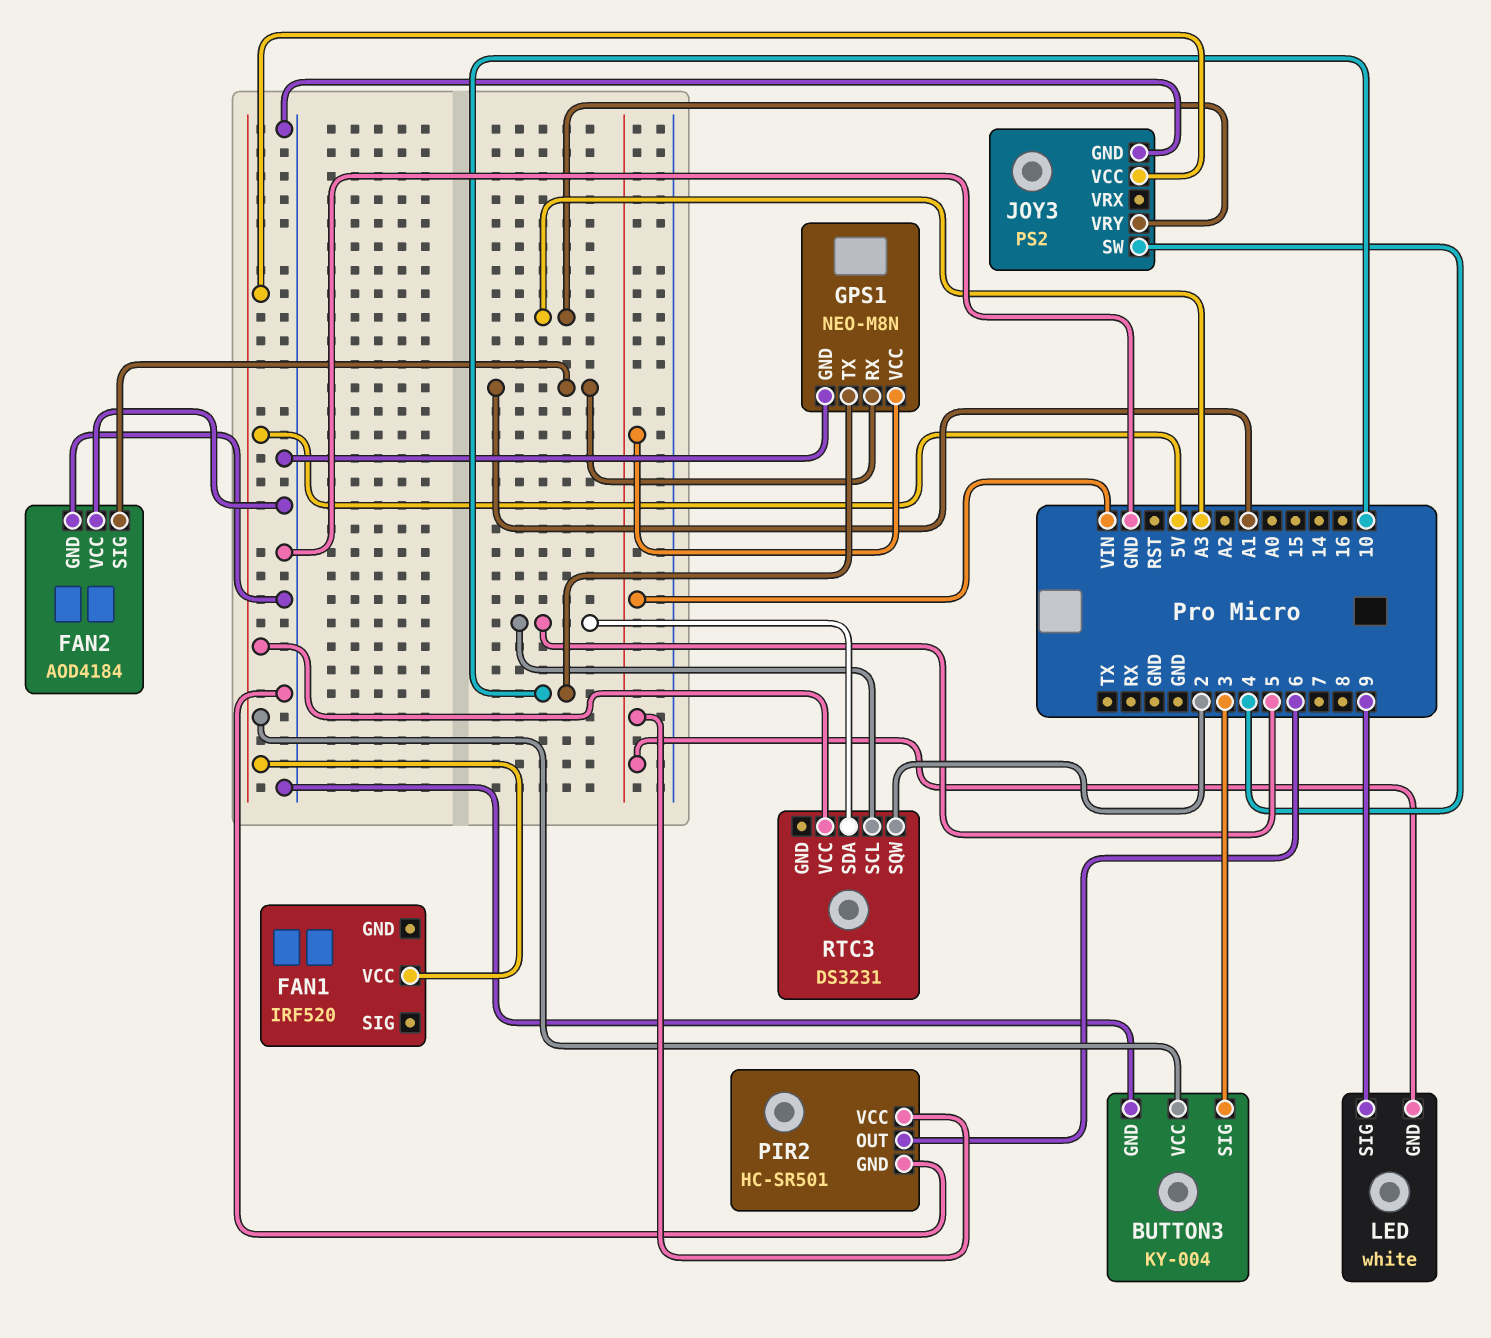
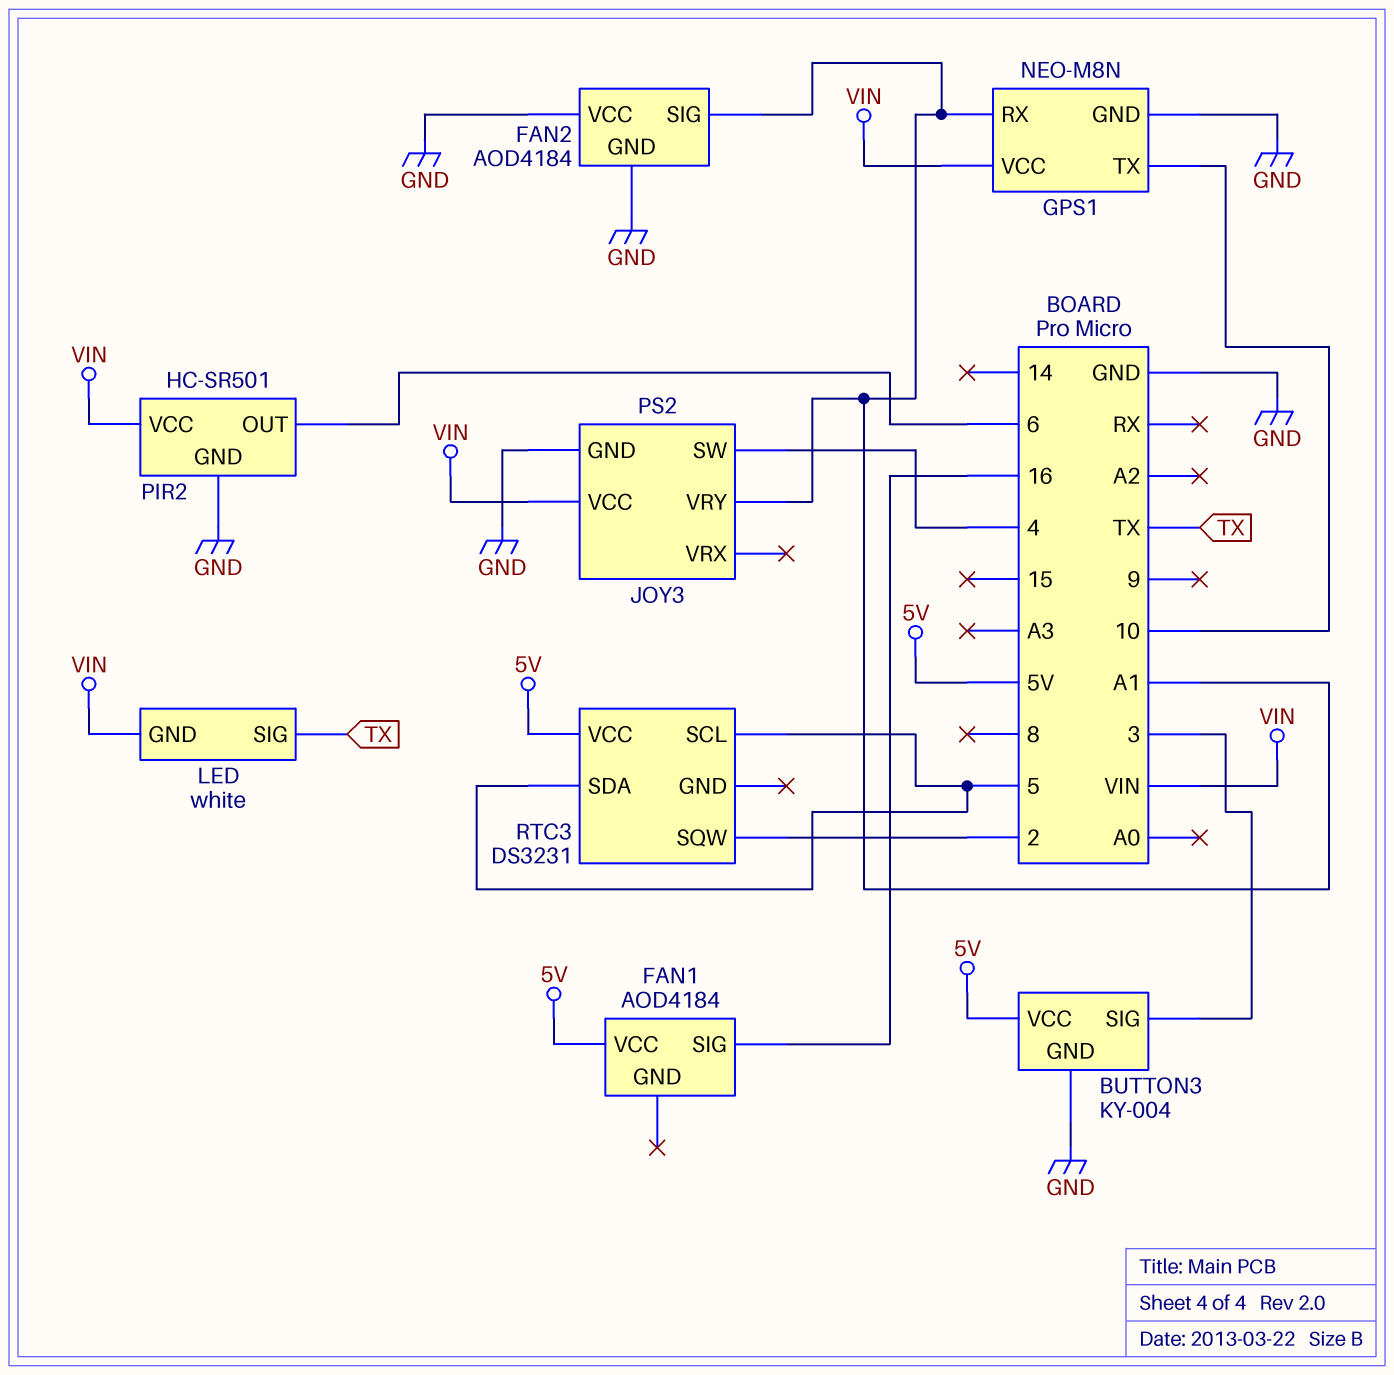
FAN1: IRF520 -> AOD4184
FAN1 pin SIG: none -> 16
JOY3 pin VCC: 5V -> VIN
JOY3 pin VRY: A3 -> A1
LED pin SIG: 9 -> TX

